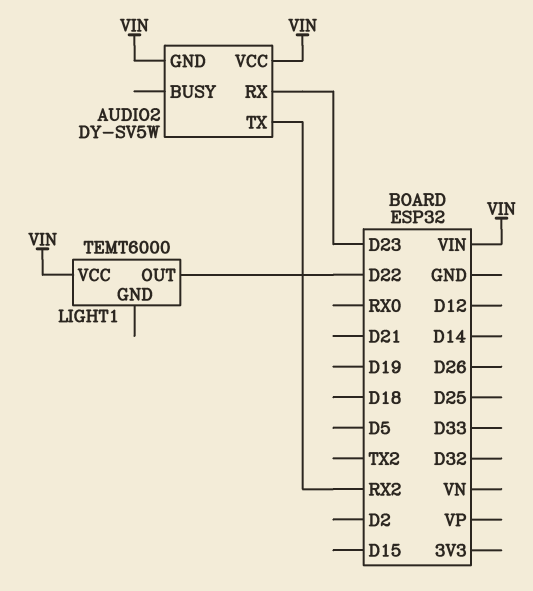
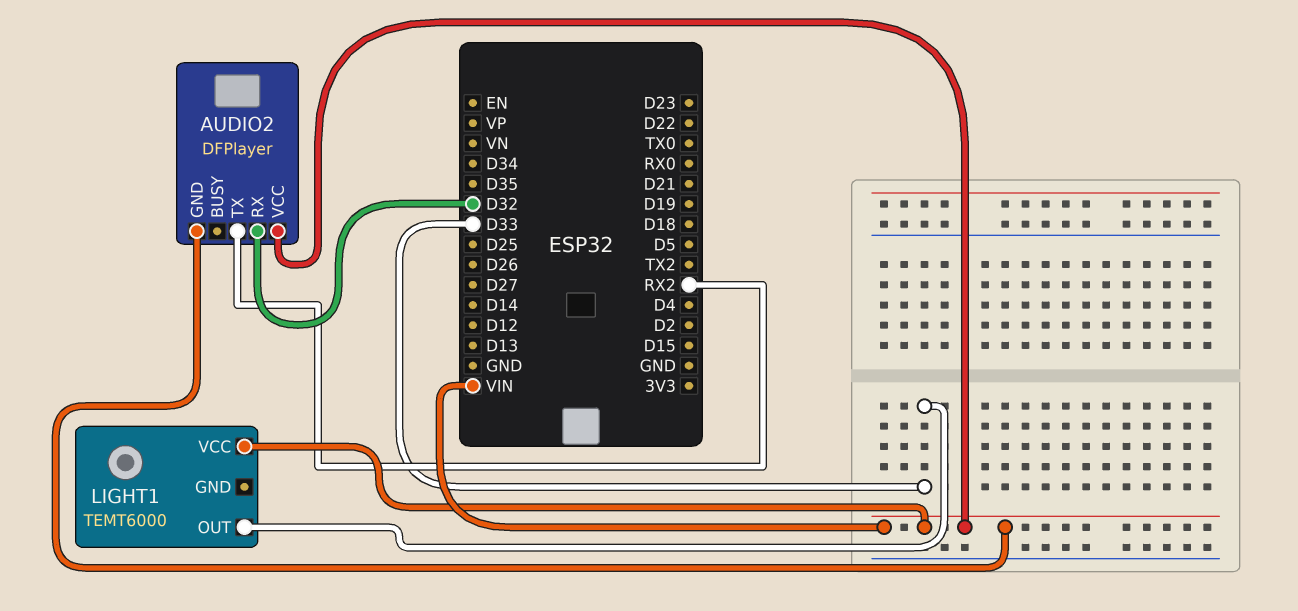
AUDIO2: DY-SV5W -> DFPlayer
AUDIO2 pin RX: D23 -> D32
LIGHT1 pin OUT: D22 -> D33

